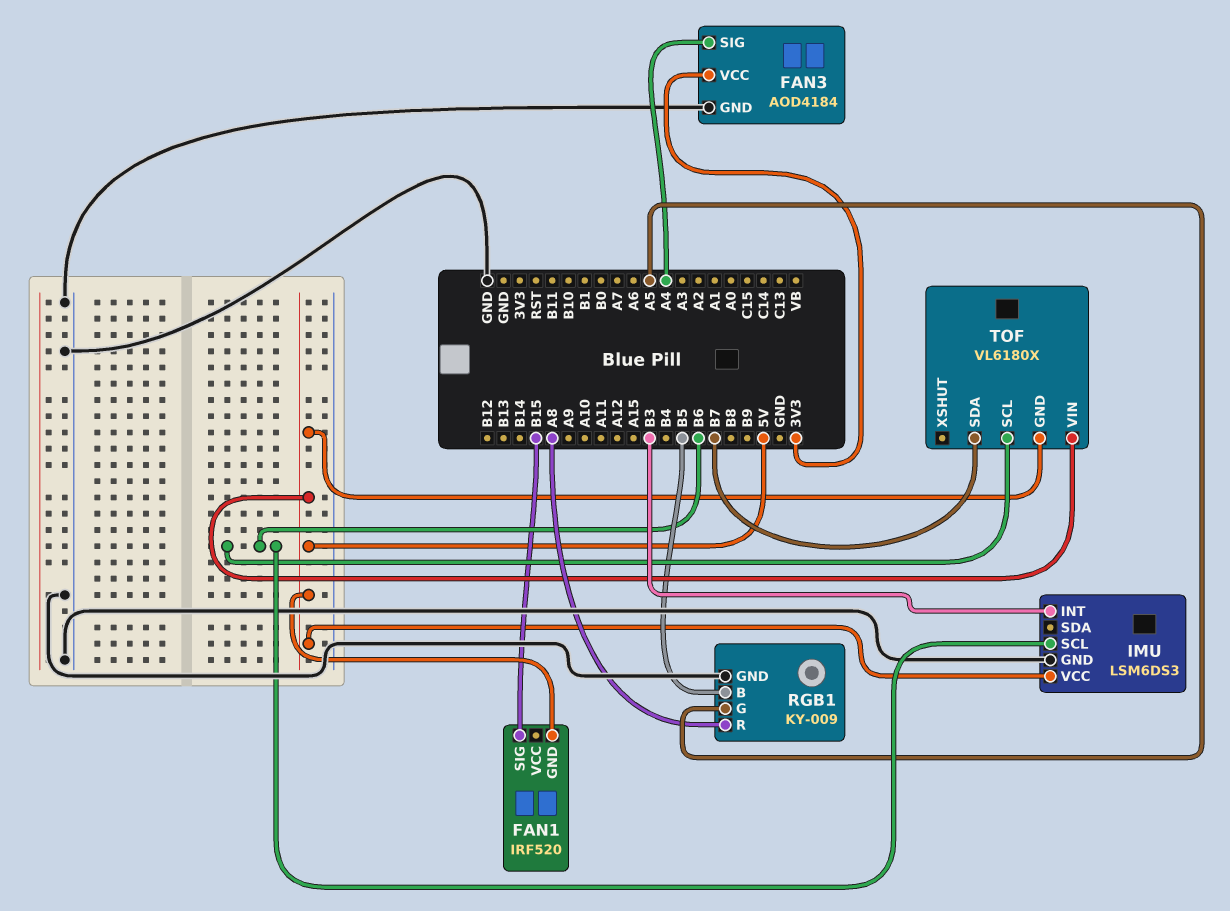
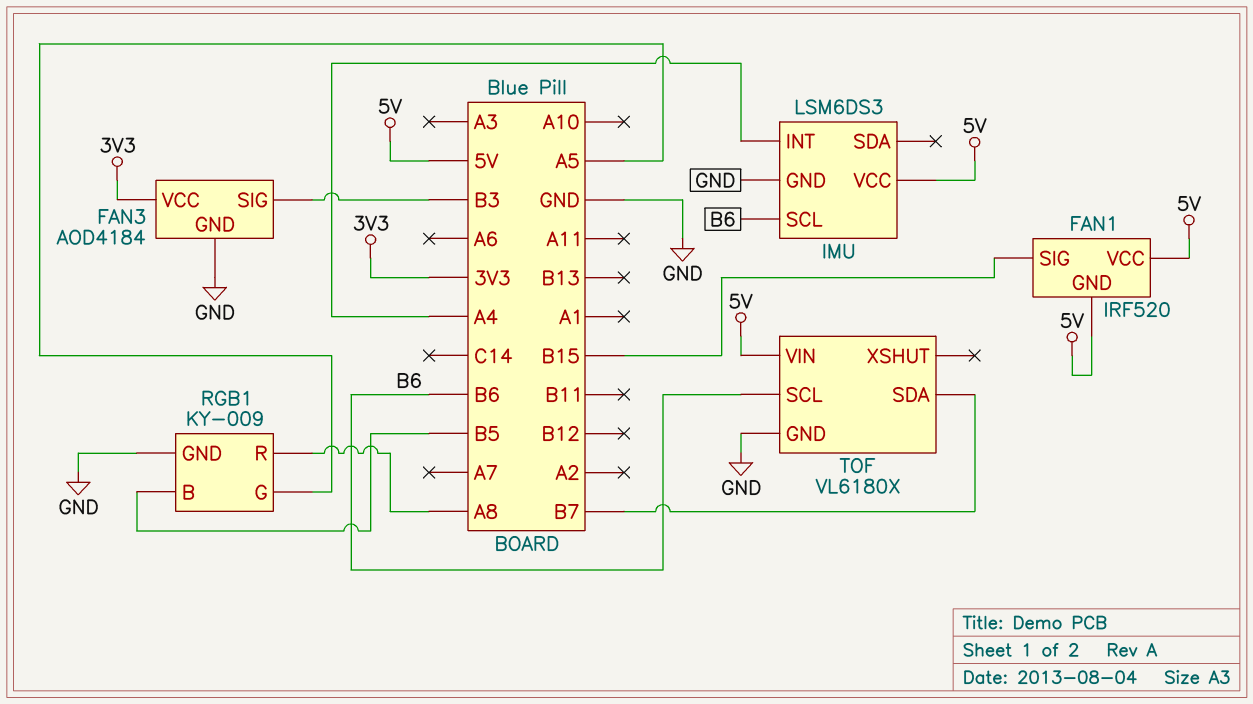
FAN1 pin VCC: none -> 5V
FAN3 pin SIG: A4 -> B3
IMU pin INT: B3 -> A4
TOF pin GND: 5V -> GND

